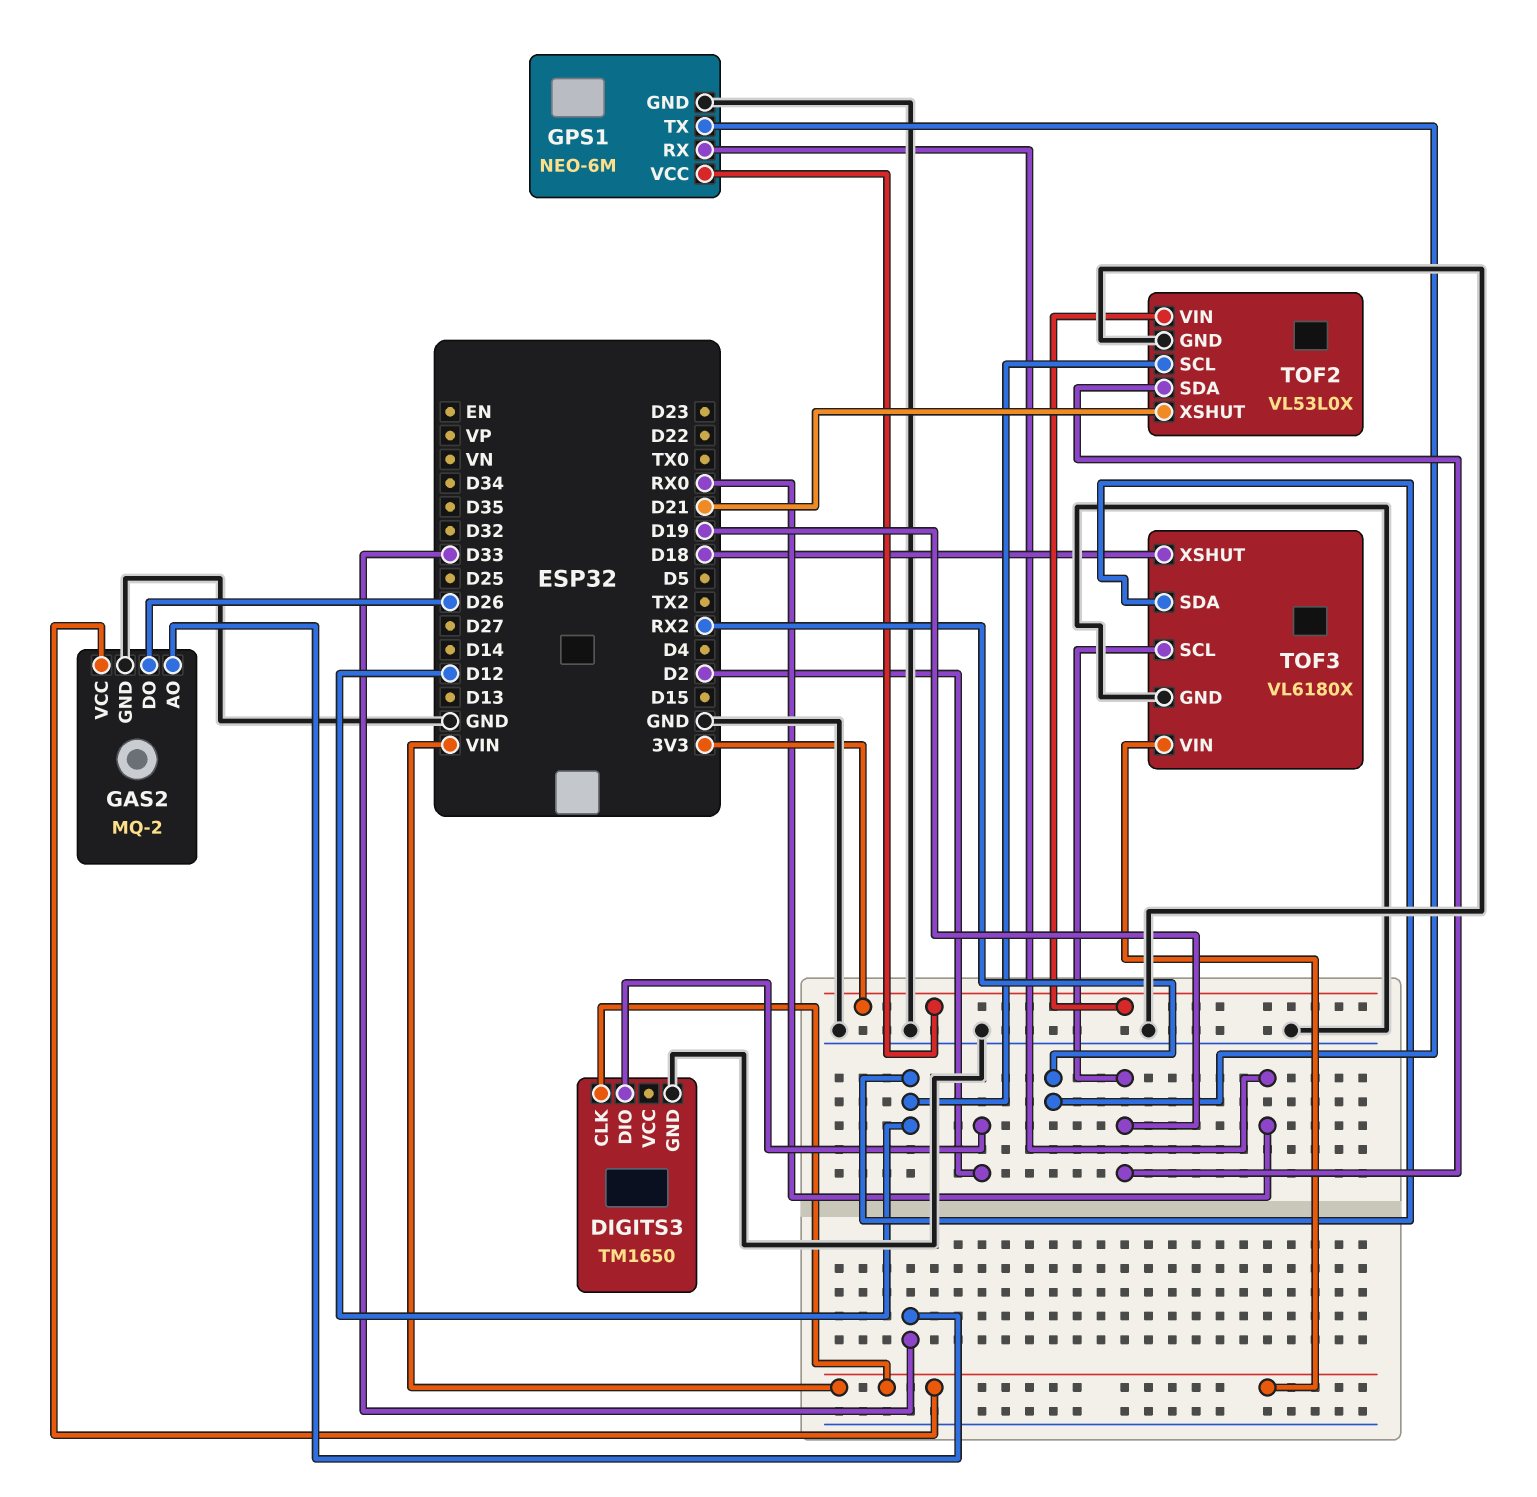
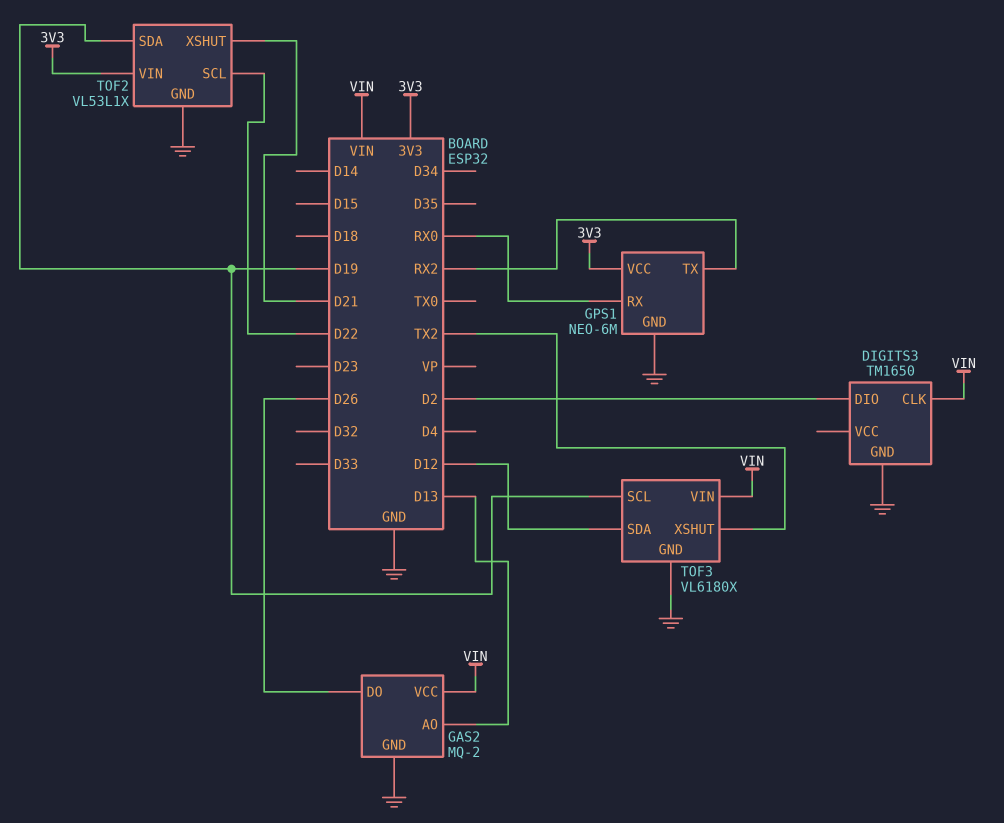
GAS2 pin AO: D33 -> D13
TOF2: VL53L0X -> VL53L1X
TOF2 pin SCL: D12 -> D22
TOF3 pin XSHUT: D18 -> TX2

